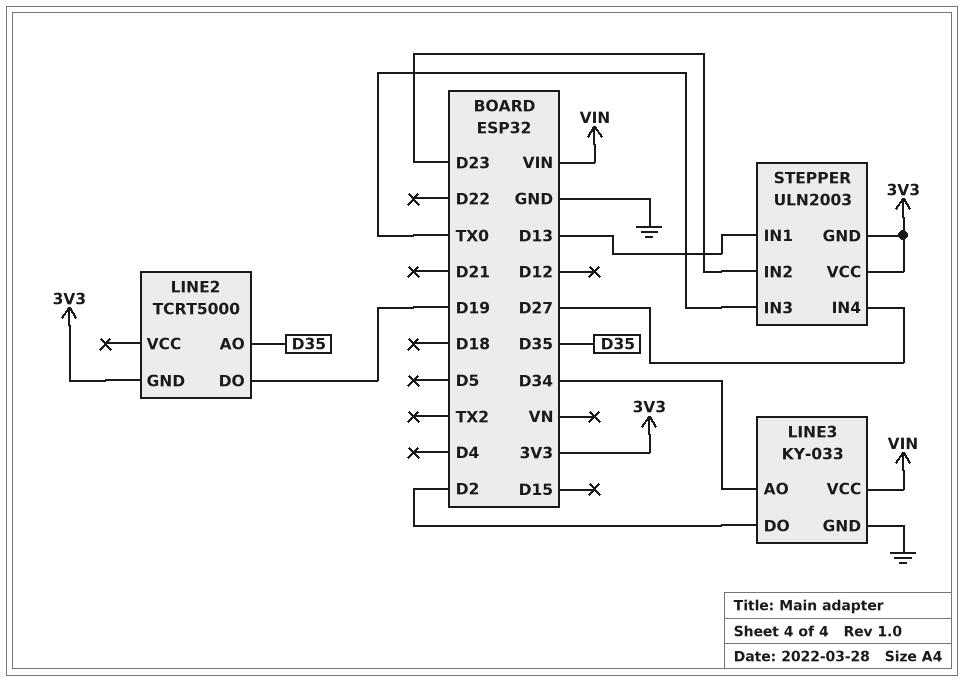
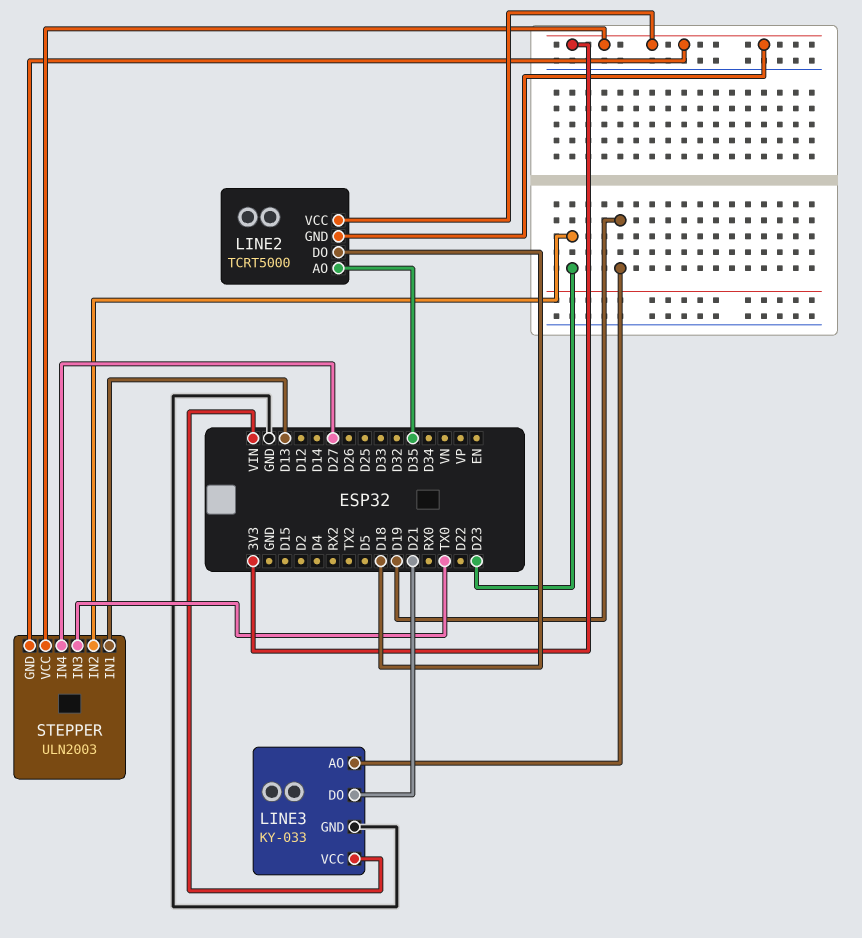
LINE2 pin DO: D19 -> D18
LINE2 pin VCC: none -> 3V3
LINE3 pin AO: D34 -> D19
LINE3 pin DO: D2 -> D21

